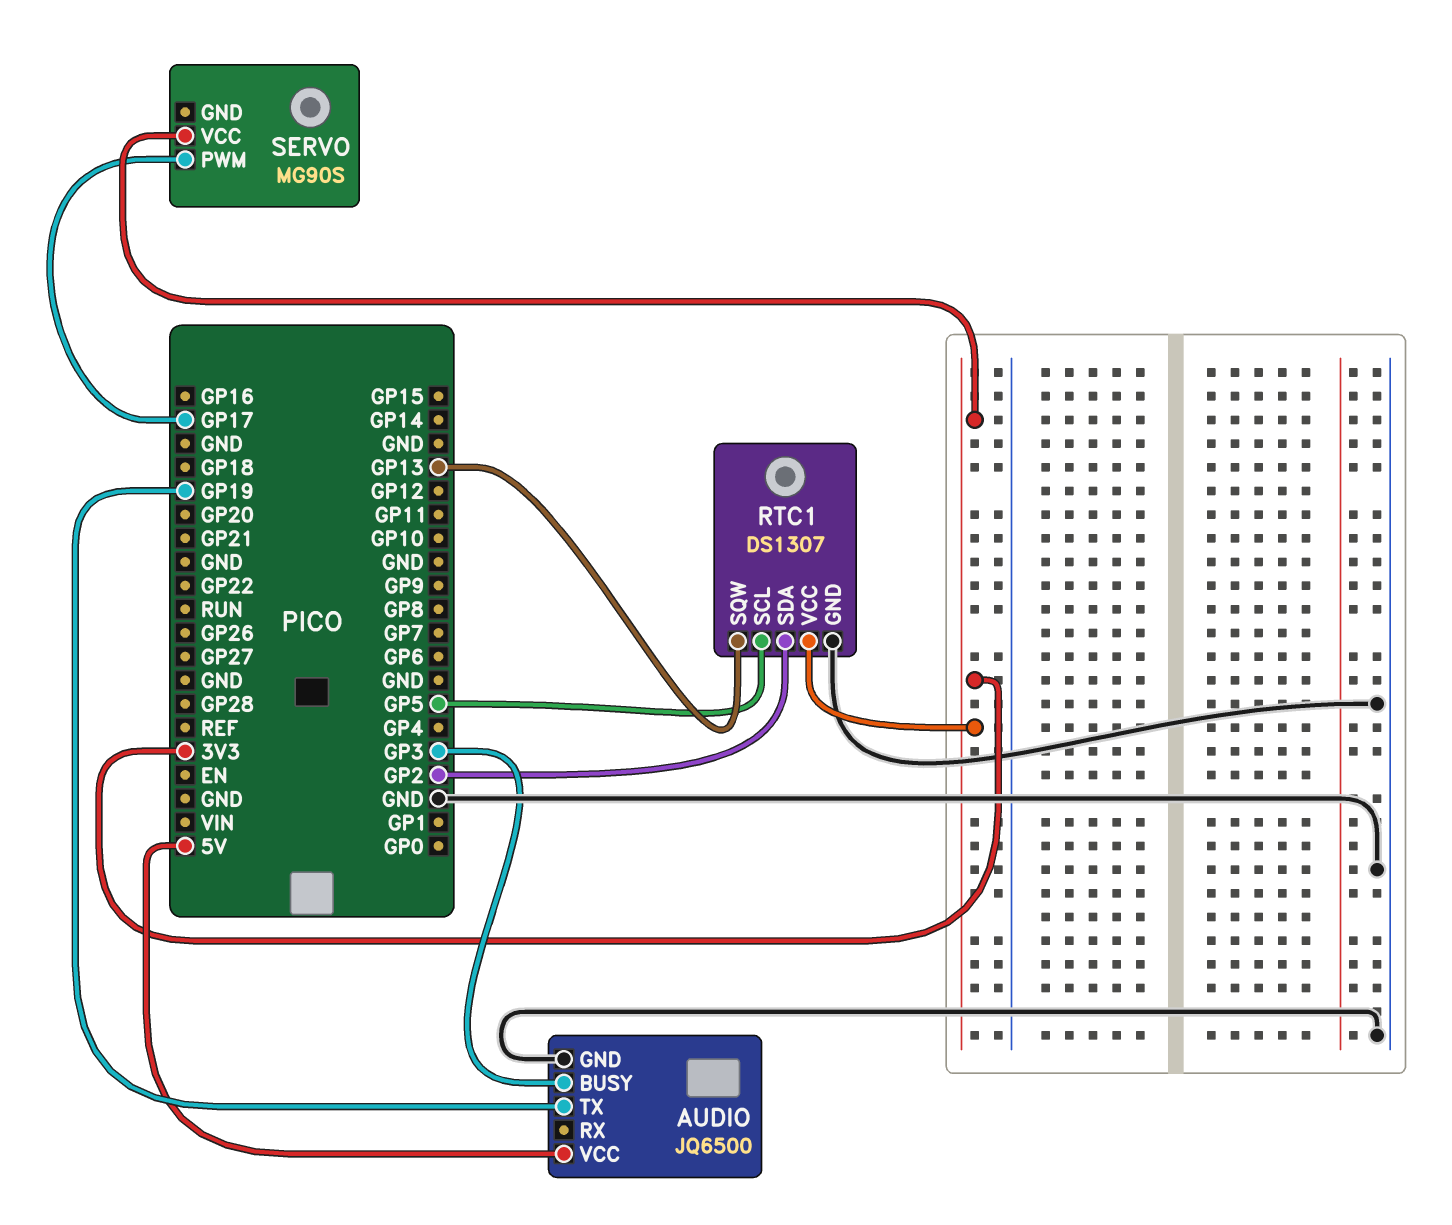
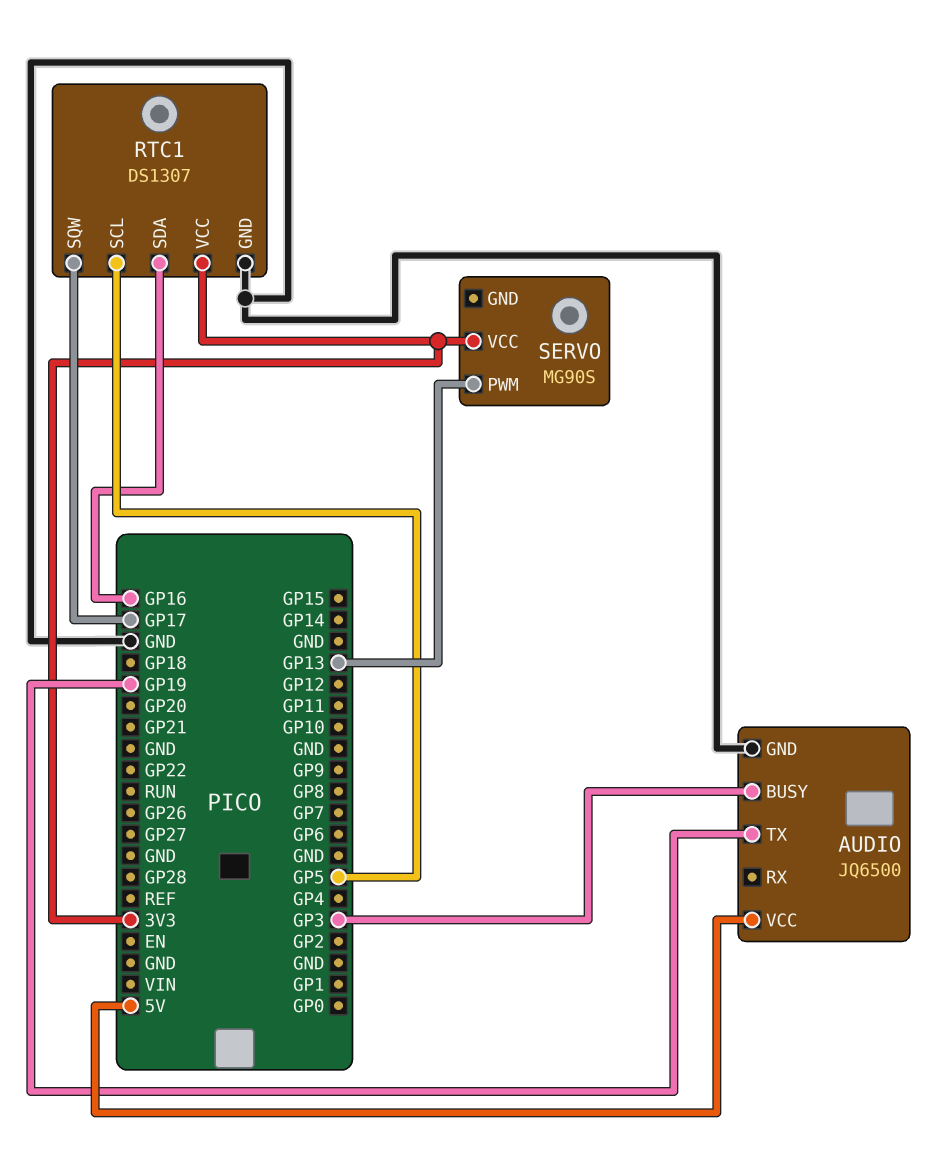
RTC1 pin SDA: GP2 -> GP16
RTC1 pin SQW: GP13 -> GP17
SERVO pin PWM: GP17 -> GP13

